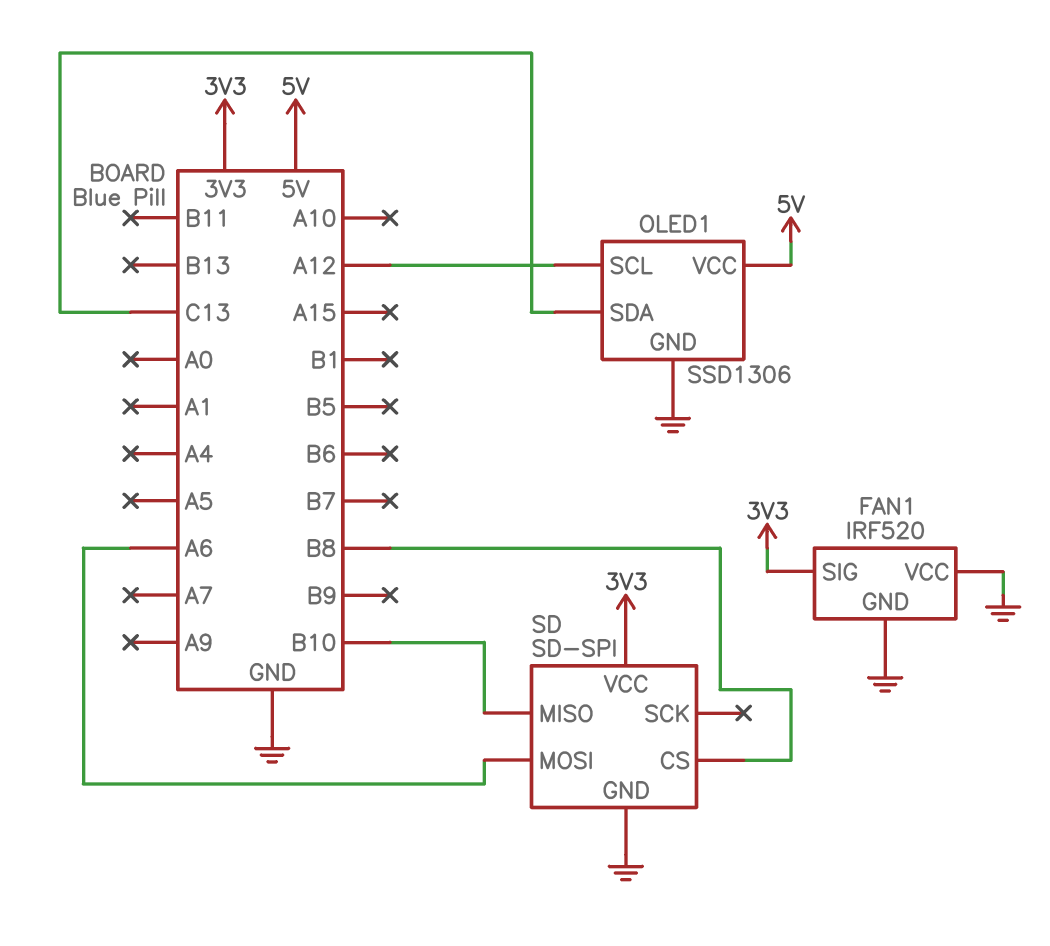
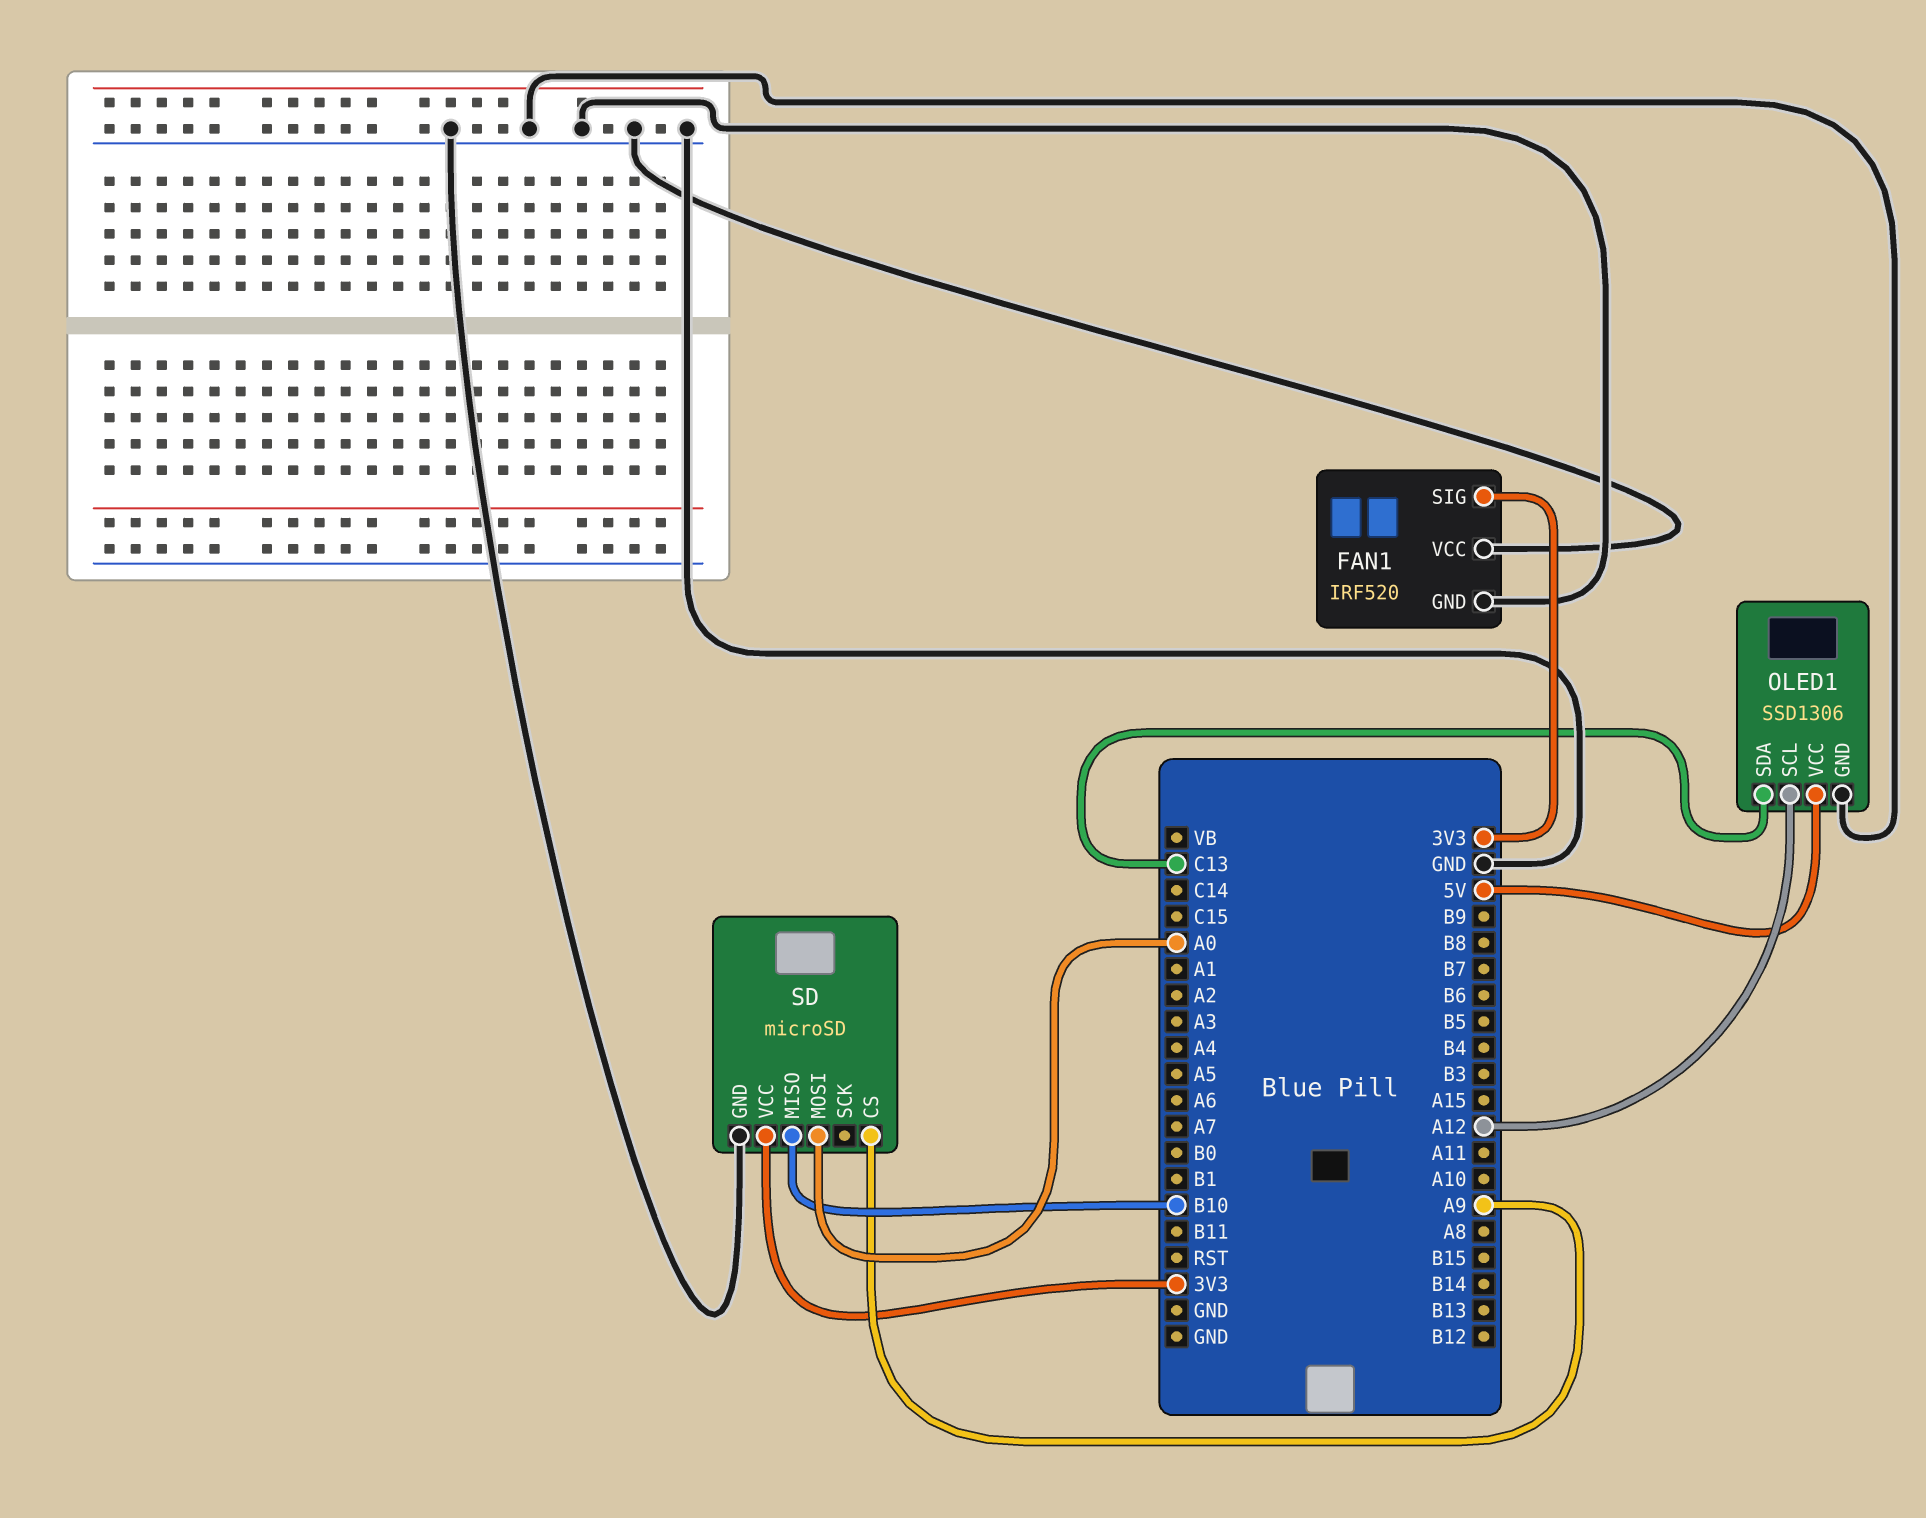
SD: SD-SPI -> microSD
SD pin CS: B8 -> A9
SD pin MOSI: A6 -> A0

